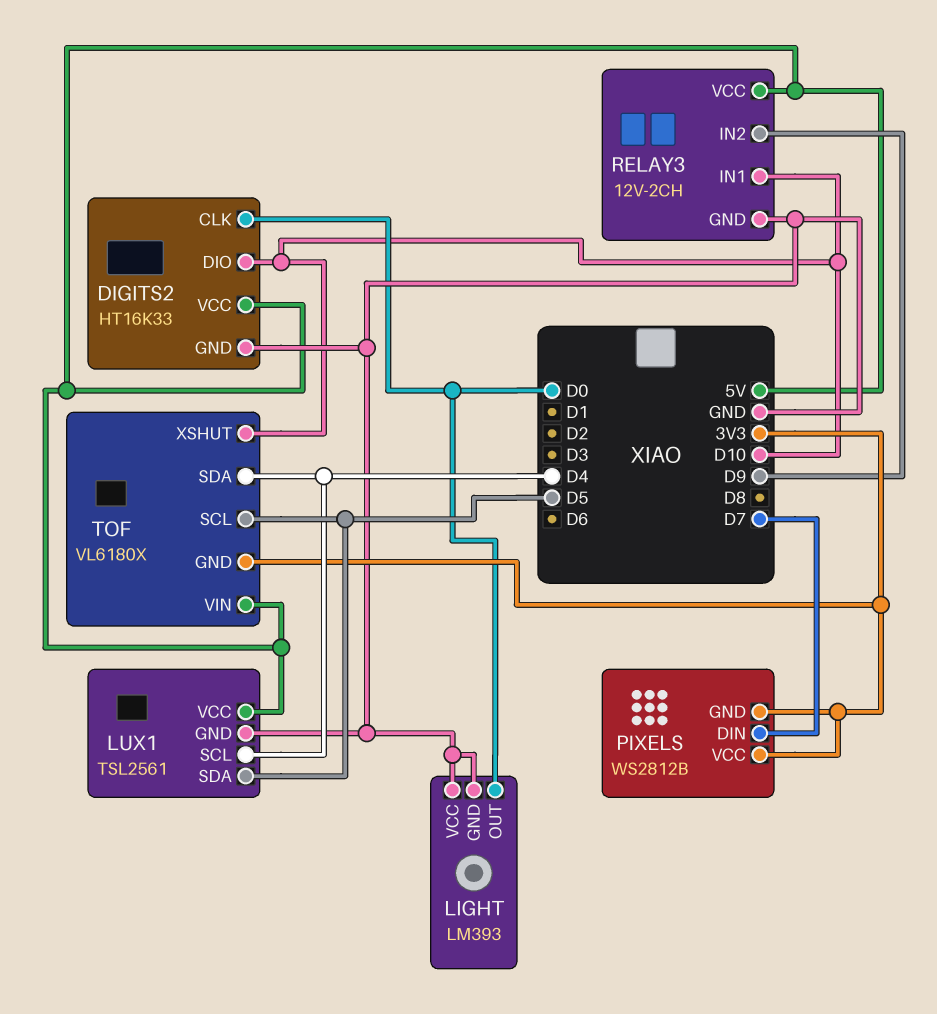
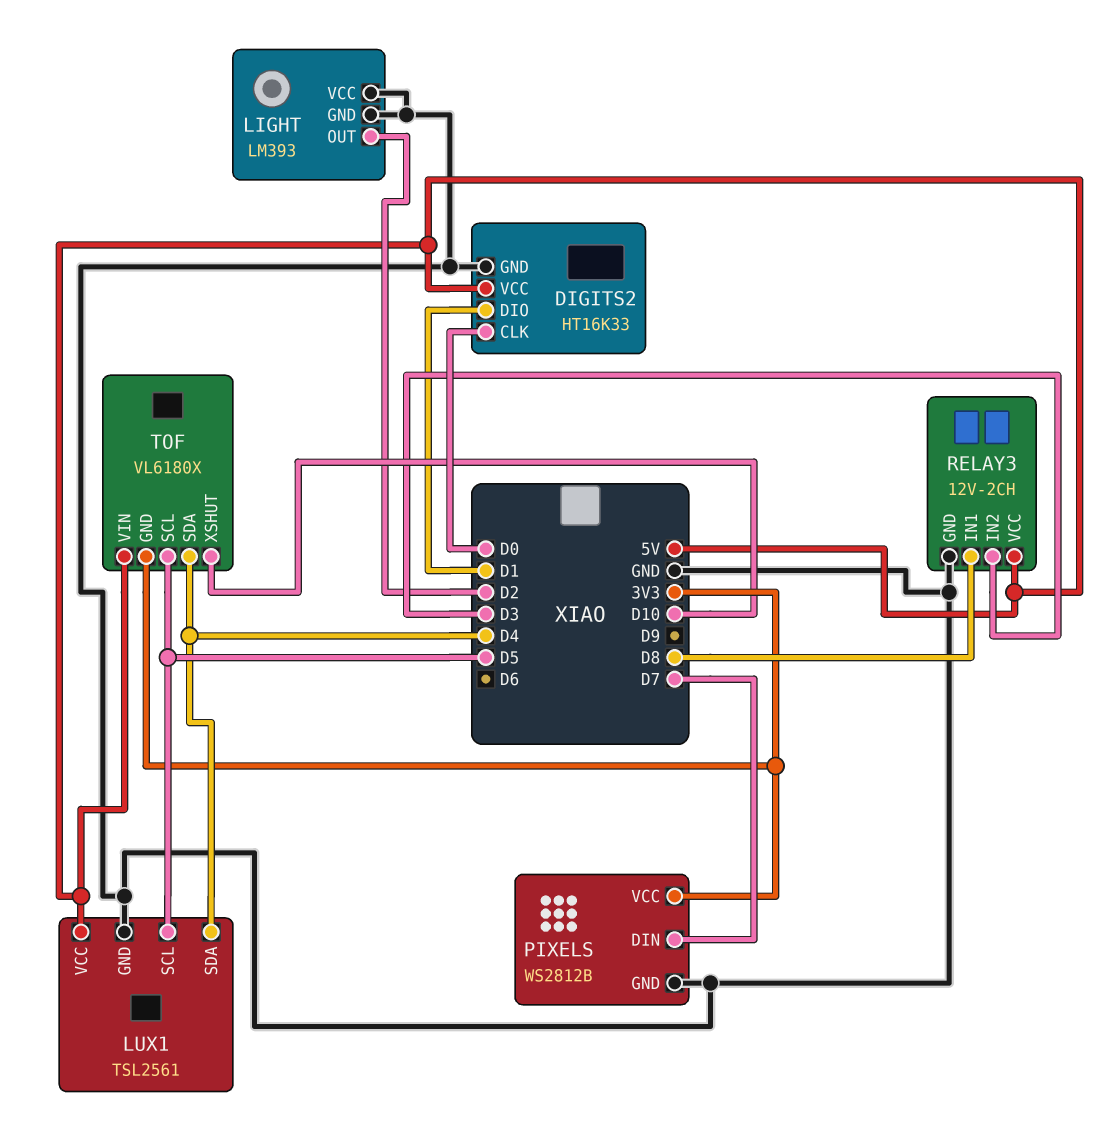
DIGITS2 pin DIO: D10 -> D1
LIGHT pin OUT: D0 -> D2
LUX1 pin SCL: D4 -> D5
LUX1 pin SDA: D5 -> D4
PIXELS pin GND: 3V3 -> GND
RELAY3 pin IN1: D10 -> D8
RELAY3 pin IN2: D9 -> D3

